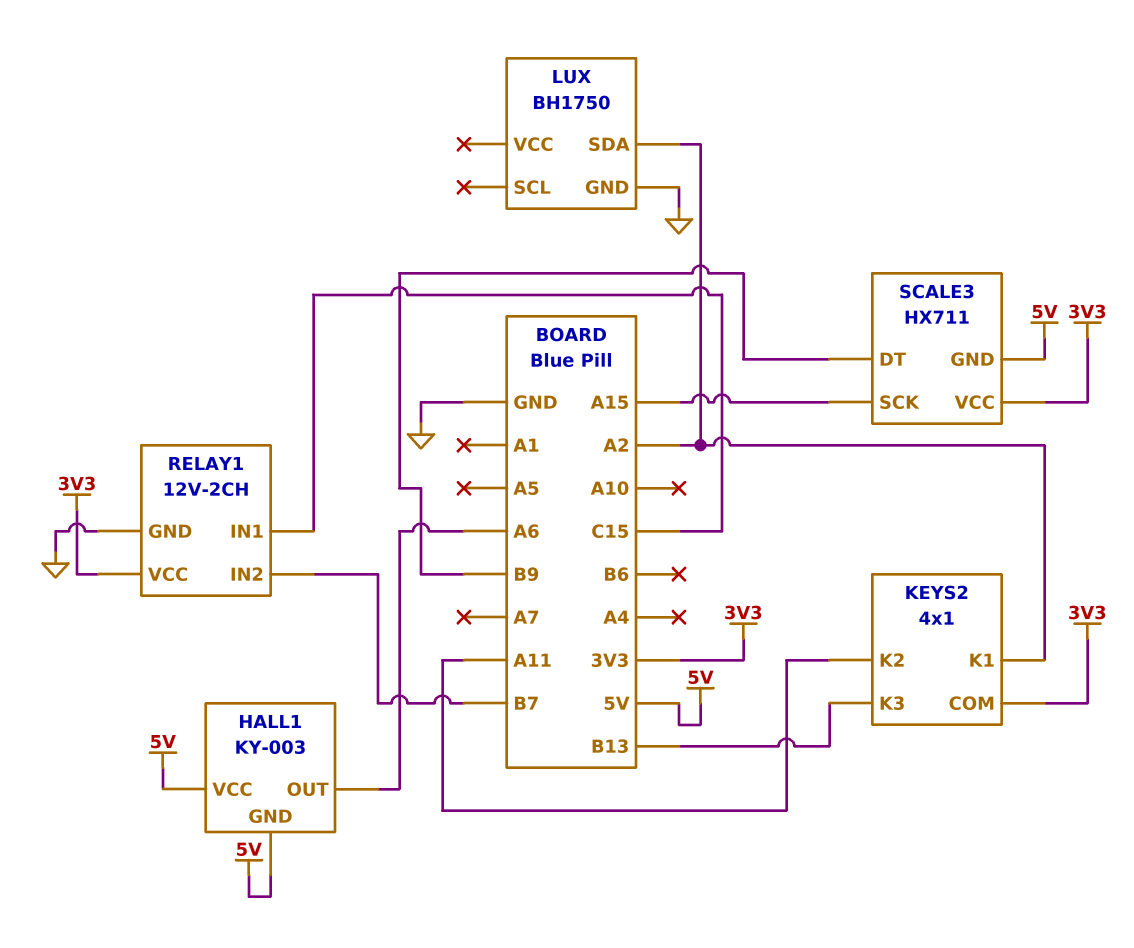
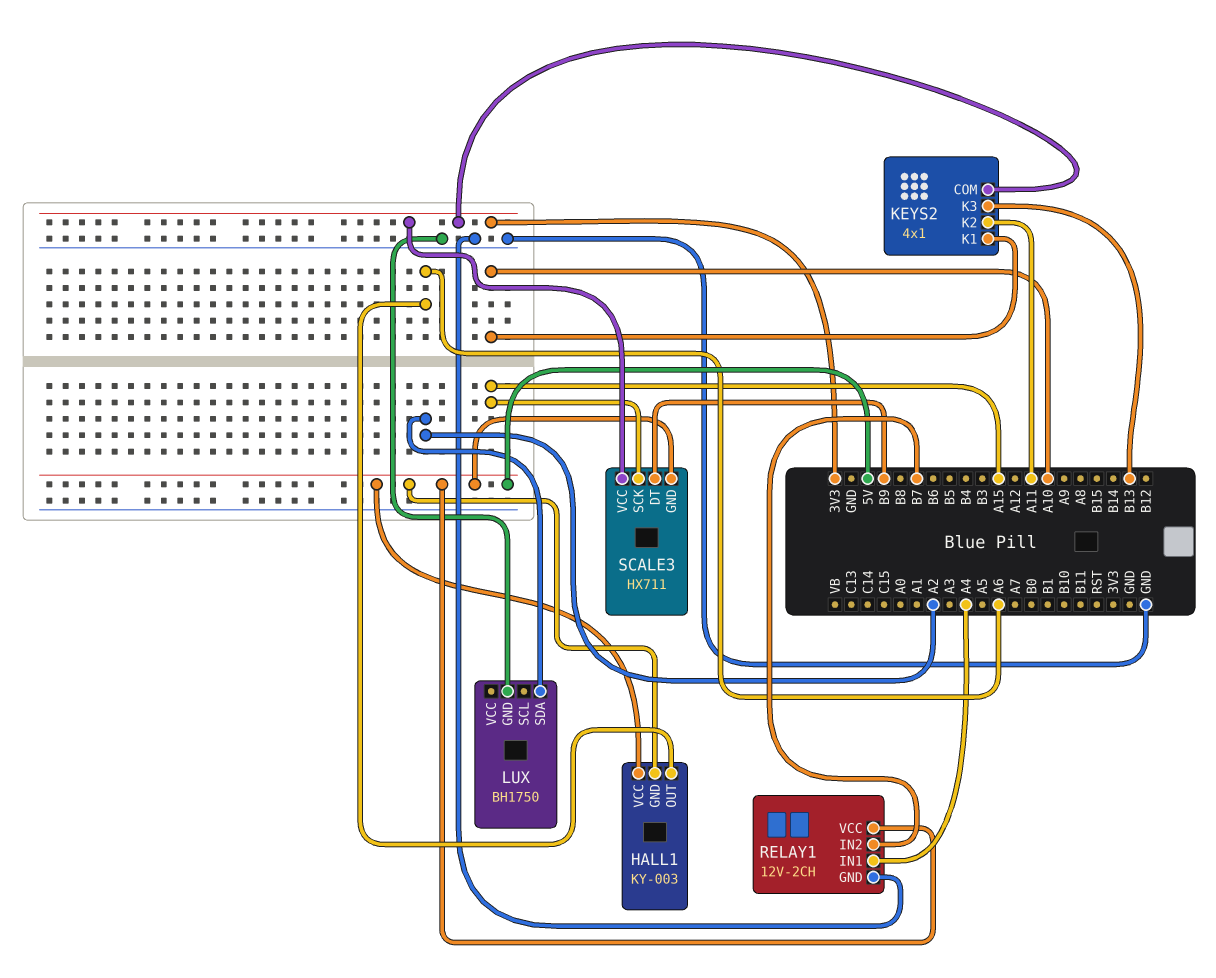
KEYS2 pin K1: A2 -> A10
RELAY1 pin IN1: C15 -> A4
RELAY1 pin VCC: 3V3 -> 5V

